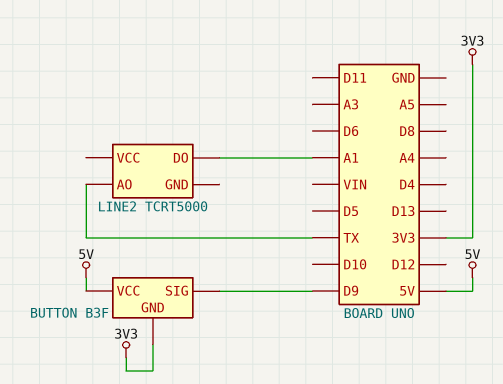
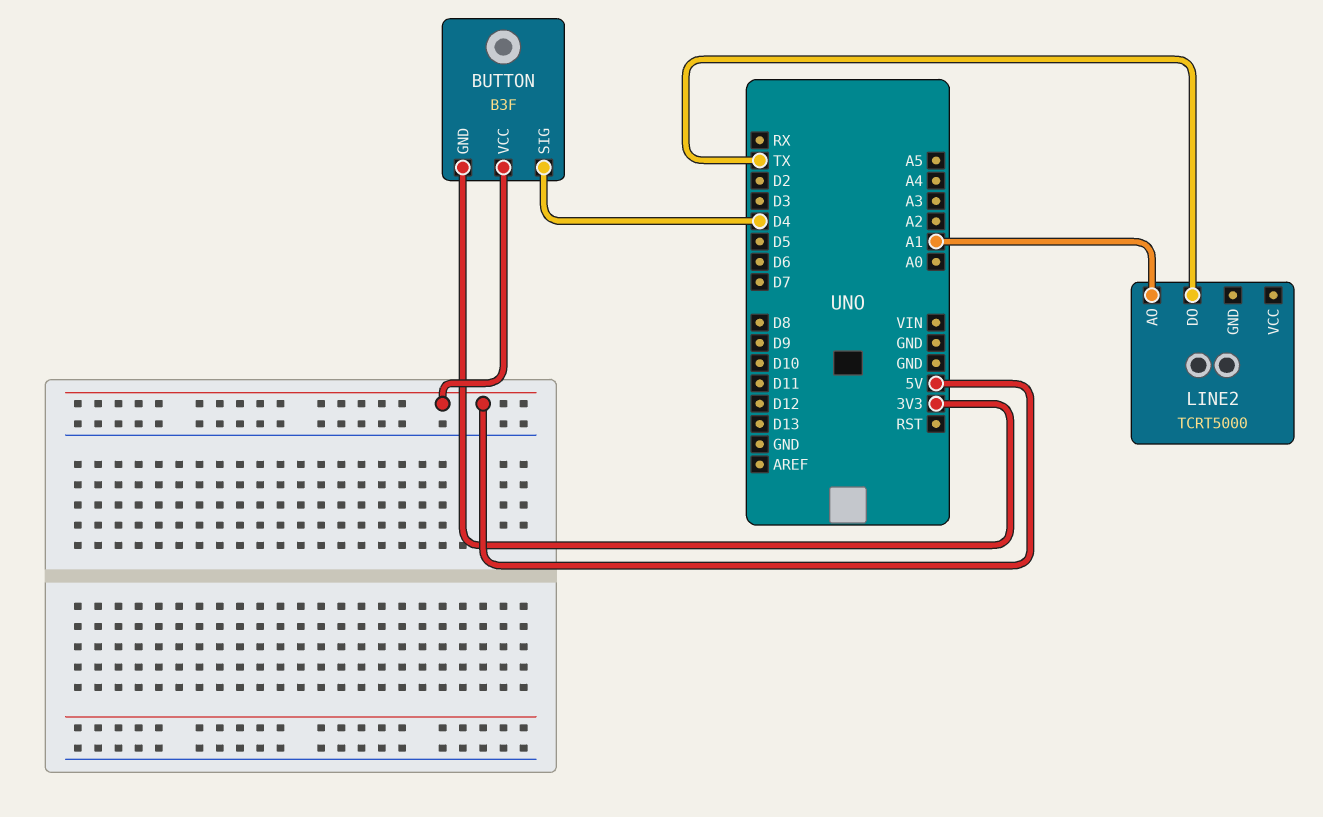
BUTTON pin SIG: D9 -> D4
LINE2 pin AO: TX -> A1
LINE2 pin DO: A1 -> TX

